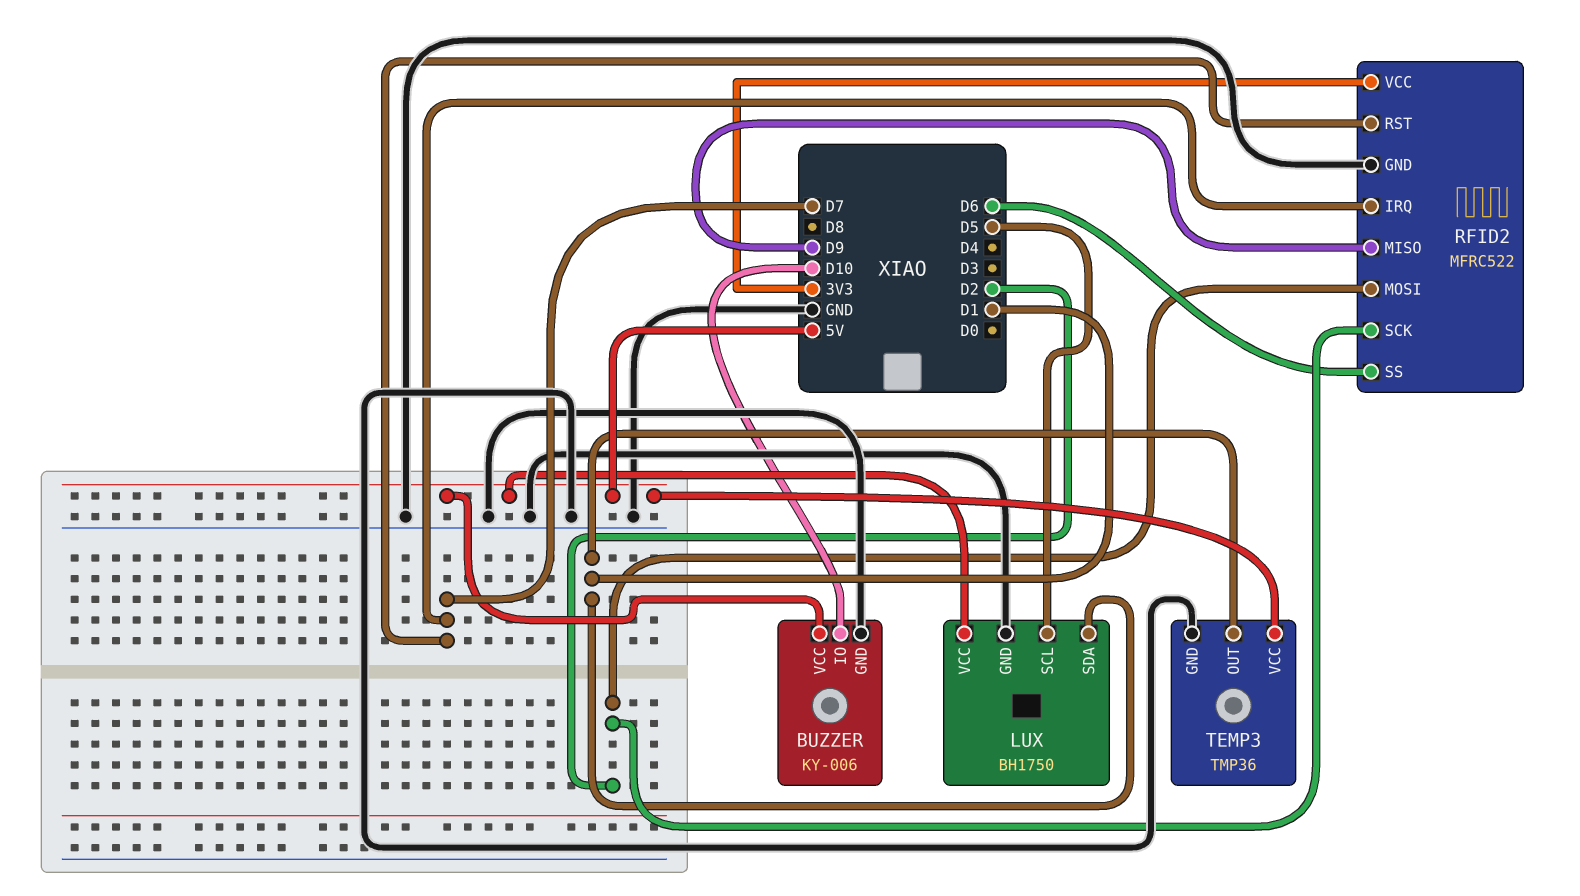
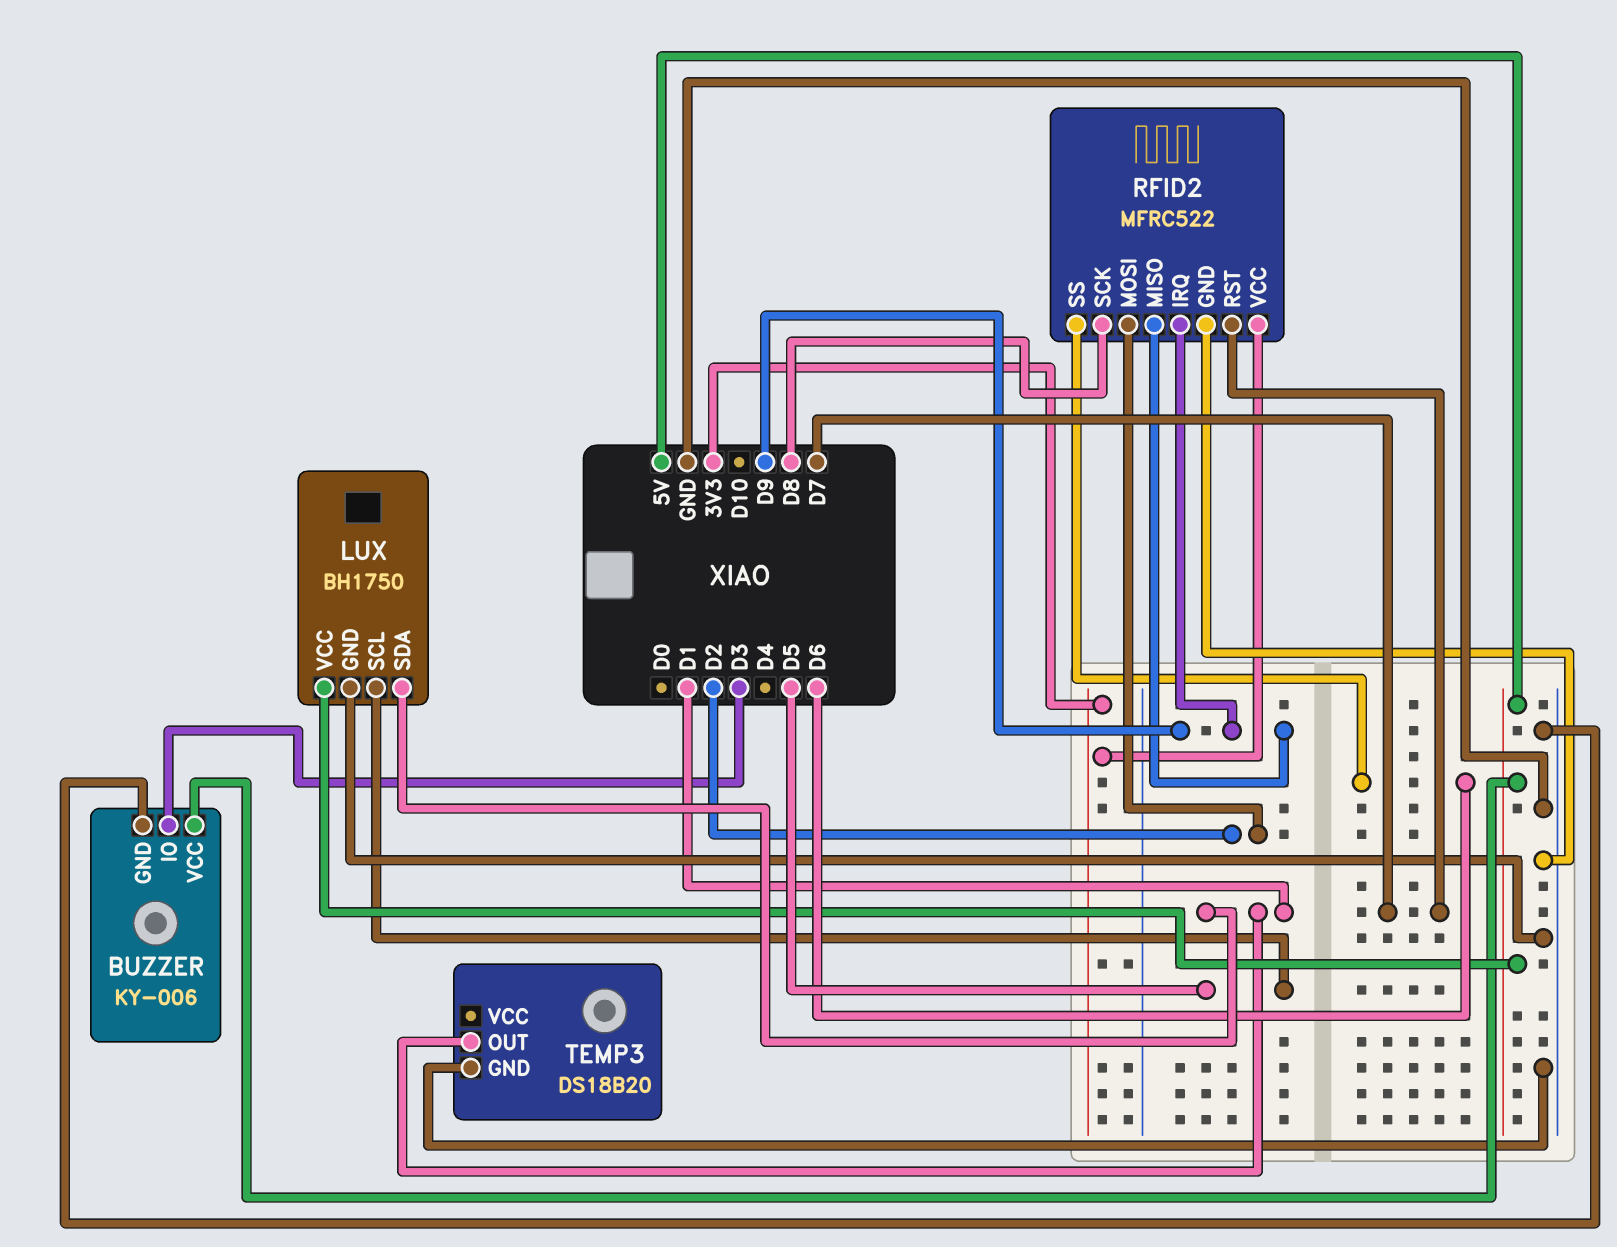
BUZZER pin IO: D10 -> D3
RFID2 pin IRQ: D7 -> D9
RFID2 pin SCK: D2 -> D8
TEMP3: TMP36 -> DS18B20
TEMP3 pin VCC: 5V -> none

